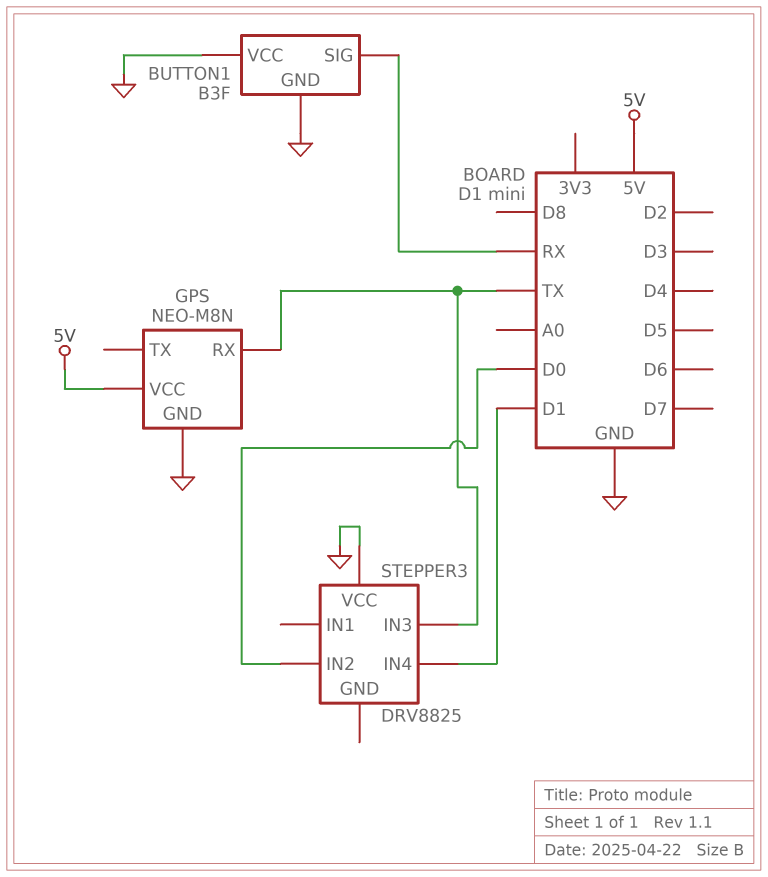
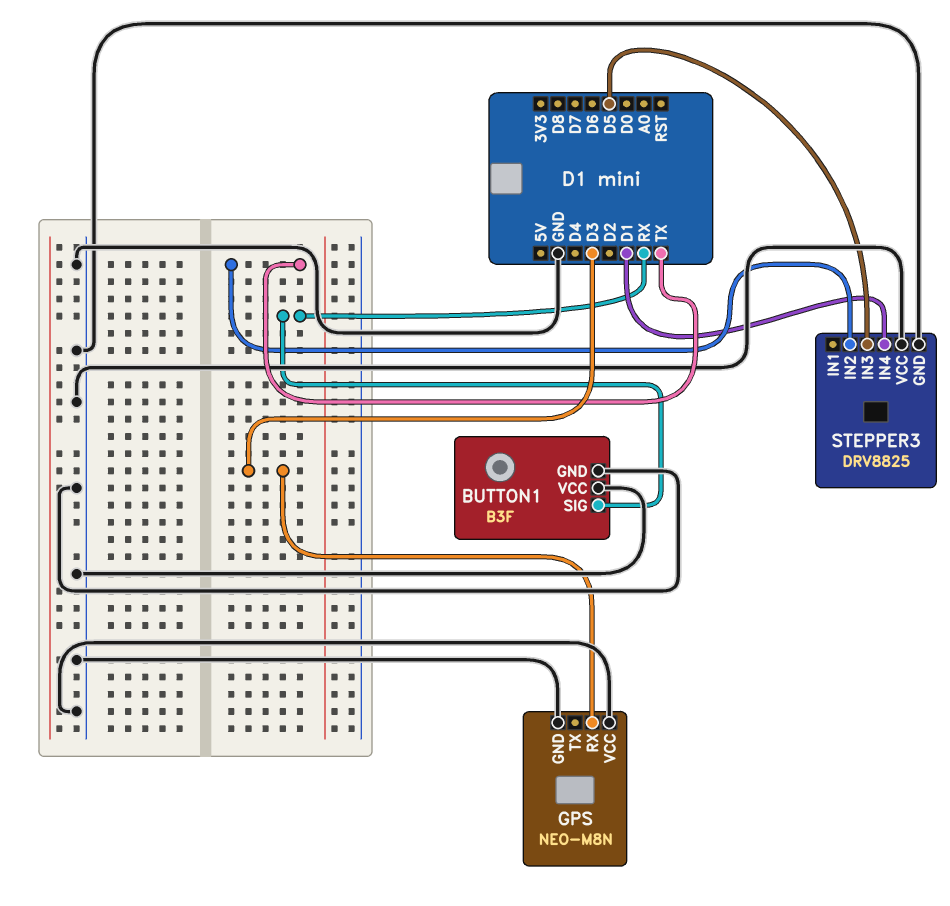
GPS pin RX: TX -> D3
GPS pin VCC: 5V -> GND
STEPPER3 pin GND: none -> GND
STEPPER3 pin IN2: D0 -> TX
STEPPER3 pin IN3: TX -> D5

